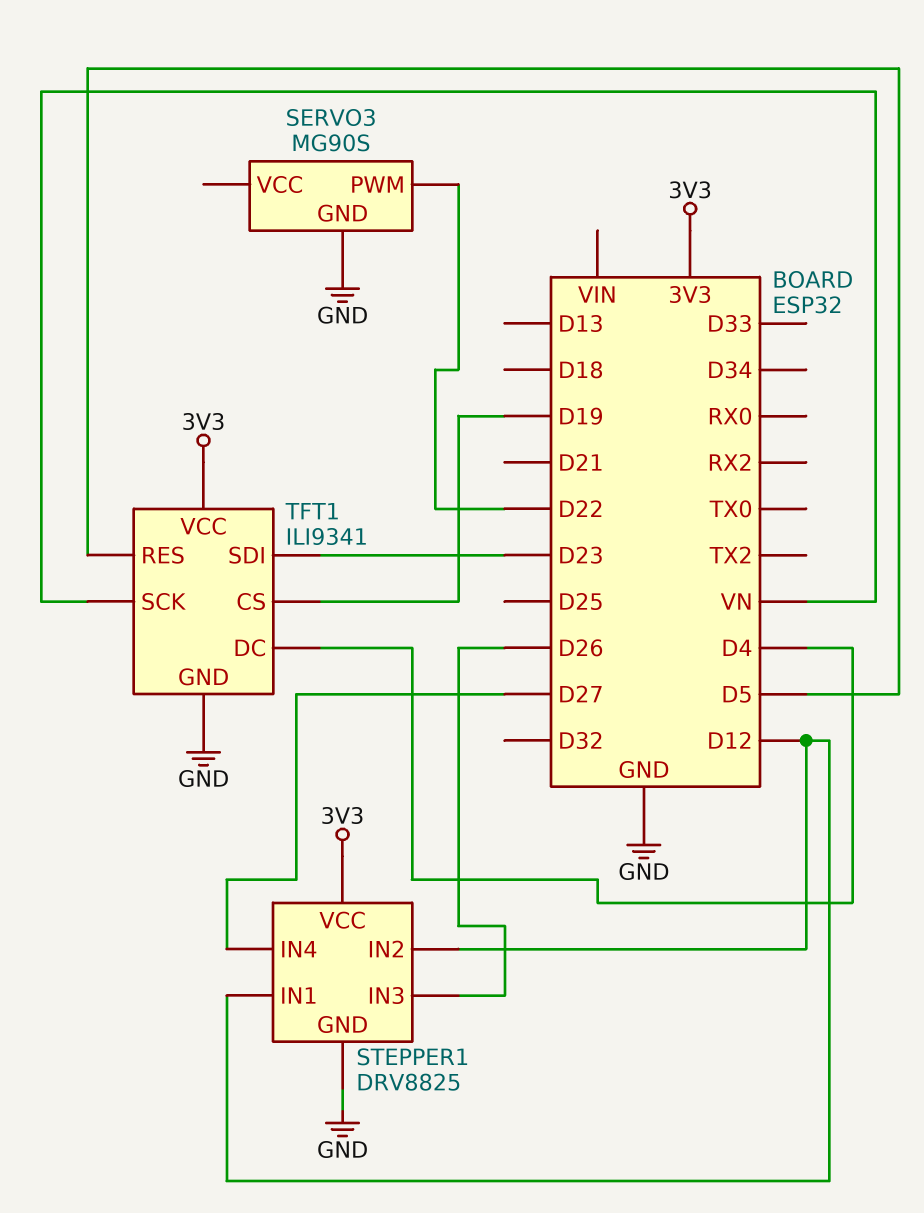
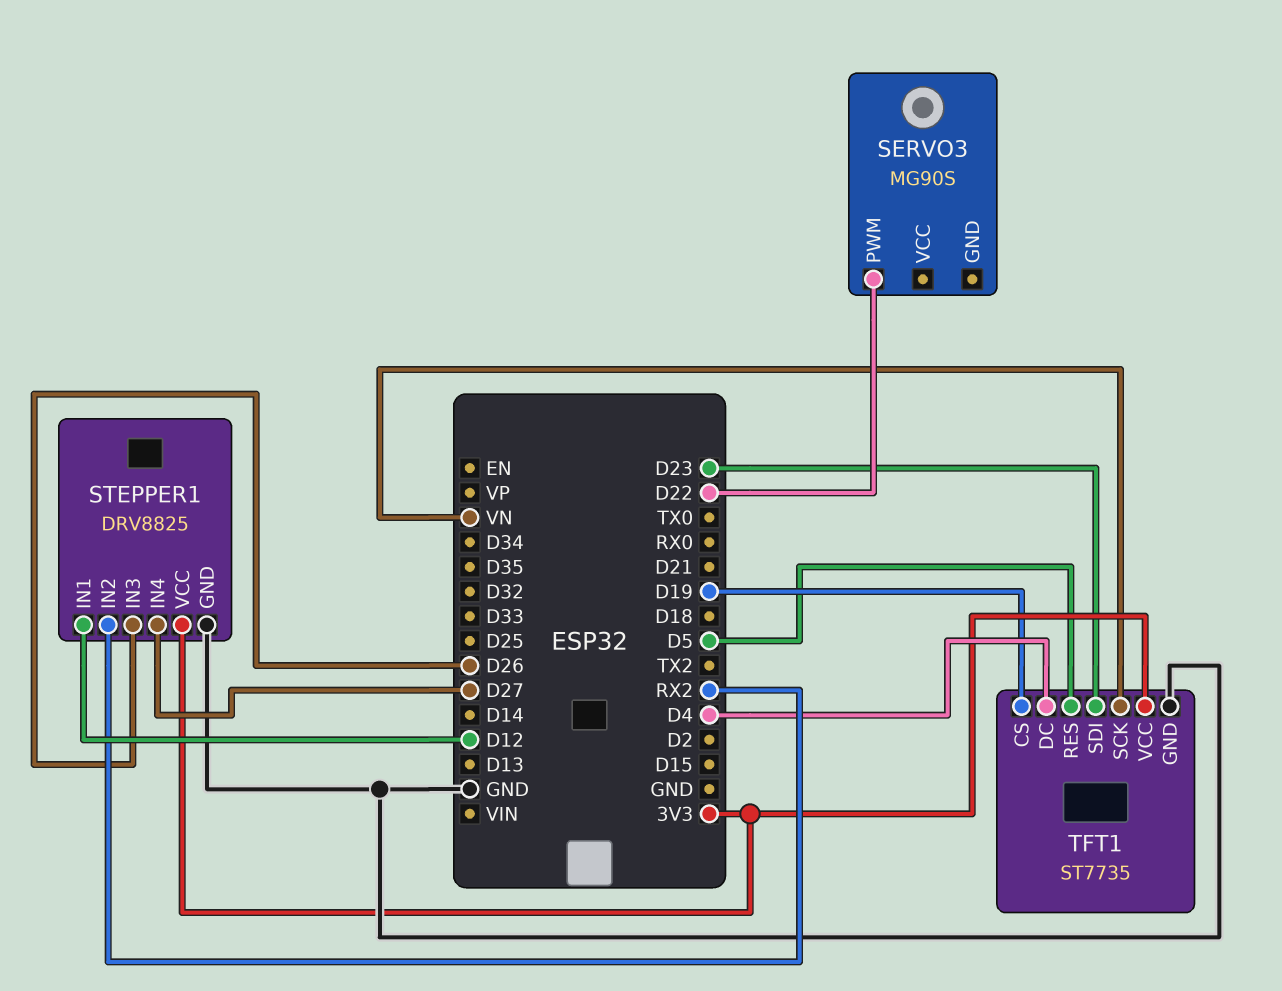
SERVO3 pin GND: GND -> none
STEPPER1 pin IN2: D12 -> RX2
TFT1: ILI9341 -> ST7735

